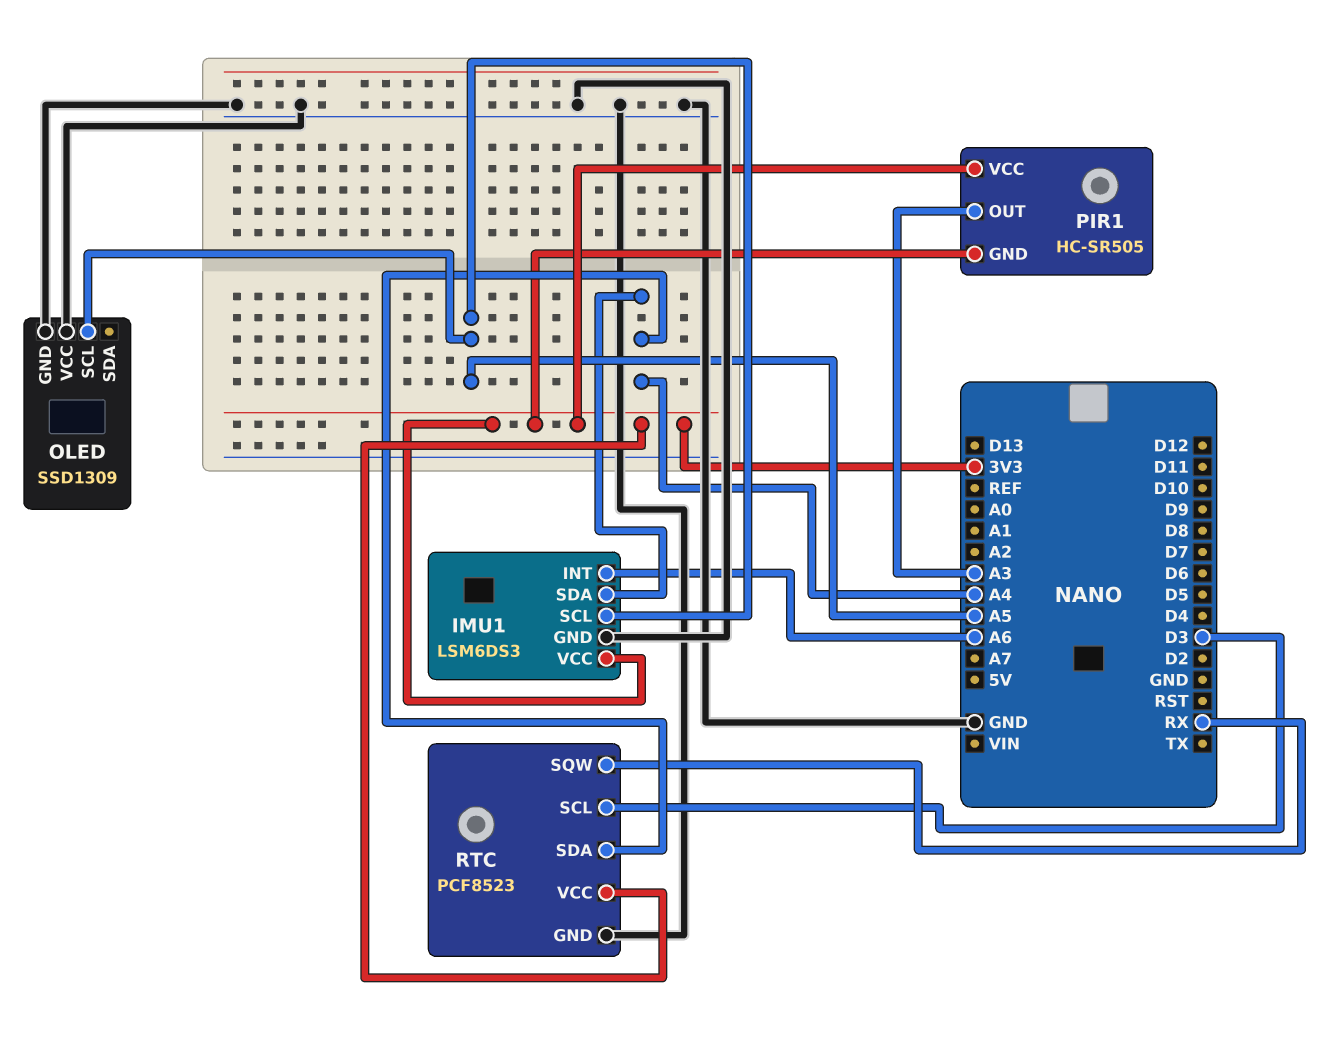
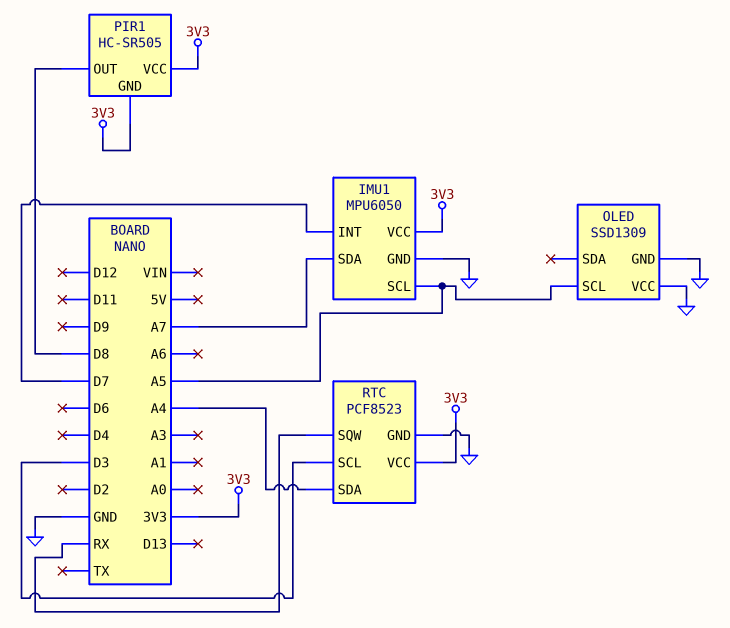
IMU1: LSM6DS3 -> MPU6050
IMU1 pin INT: A6 -> D7
IMU1 pin SDA: A4 -> A7
PIR1 pin OUT: A3 -> D8

